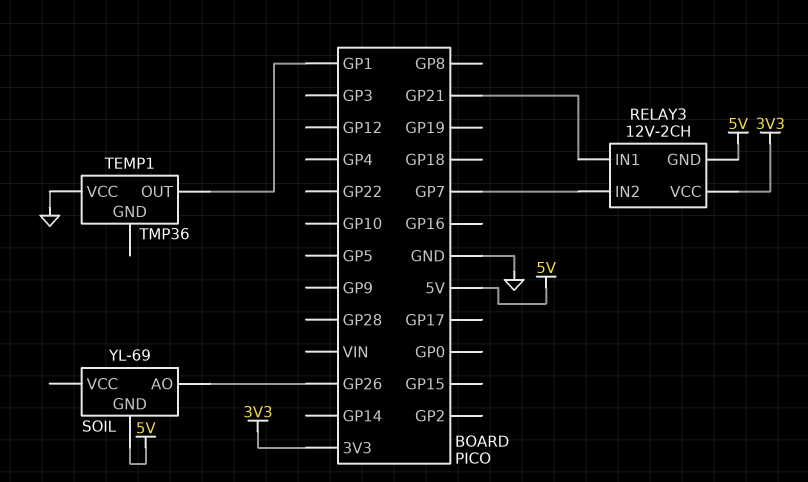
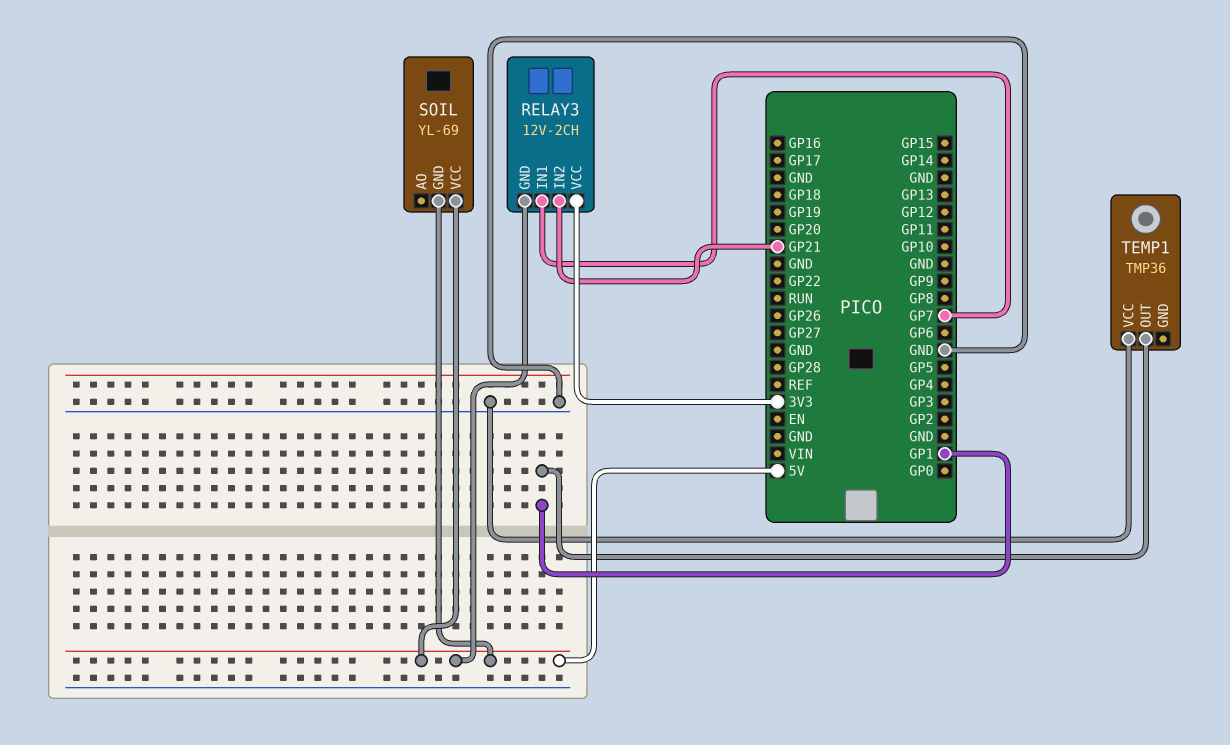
RELAY3 pin IN1: GP21 -> GP7
RELAY3 pin IN2: GP7 -> GP21
SOIL pin AO: GP26 -> none
SOIL pin VCC: none -> 5V

